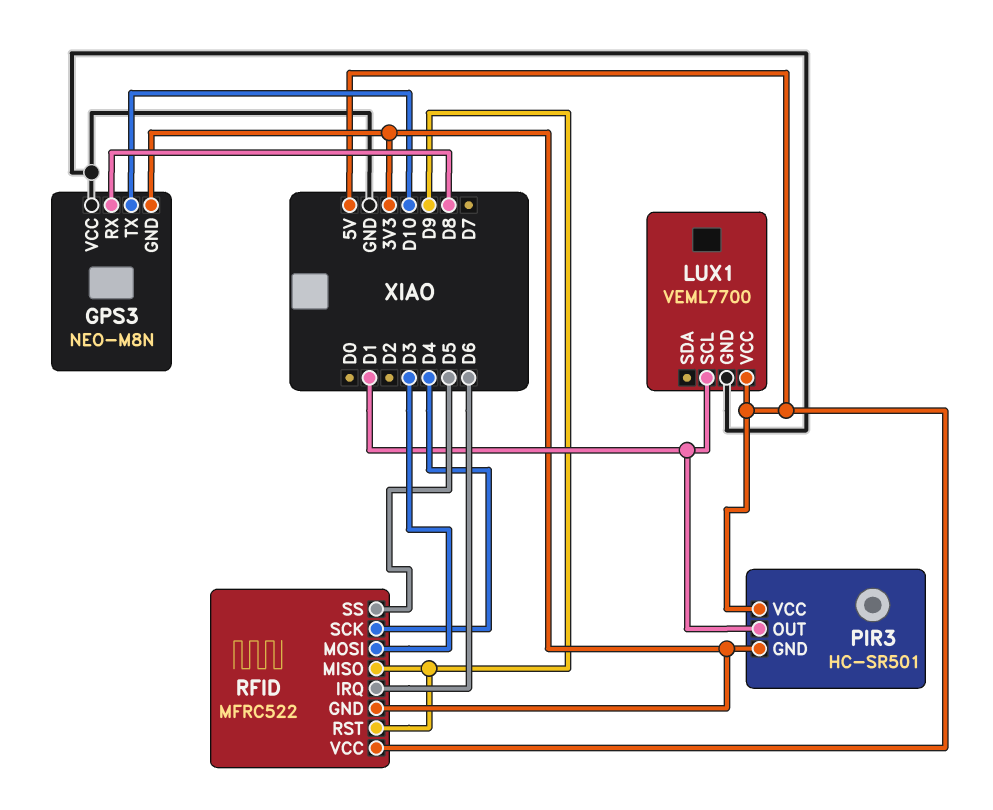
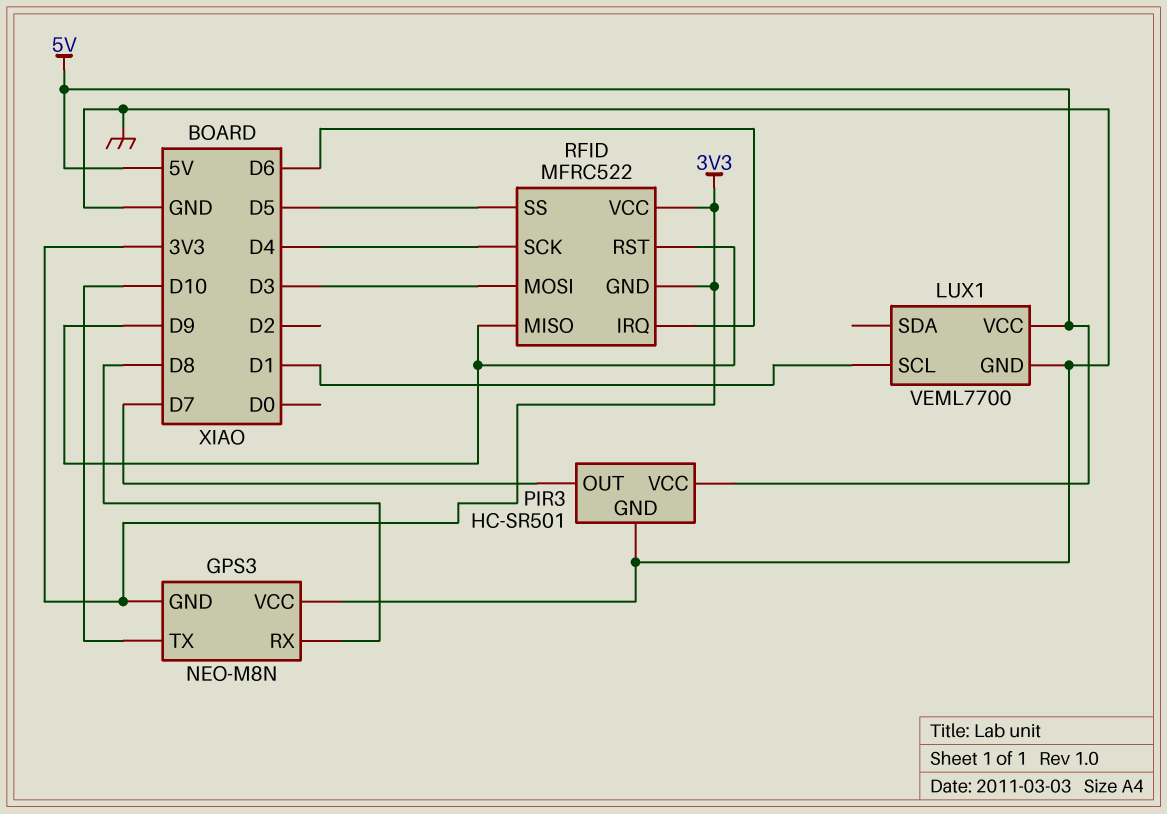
PIR3 pin GND: 3V3 -> GND
PIR3 pin OUT: D1 -> D7
RFID pin VCC: 5V -> 3V3

